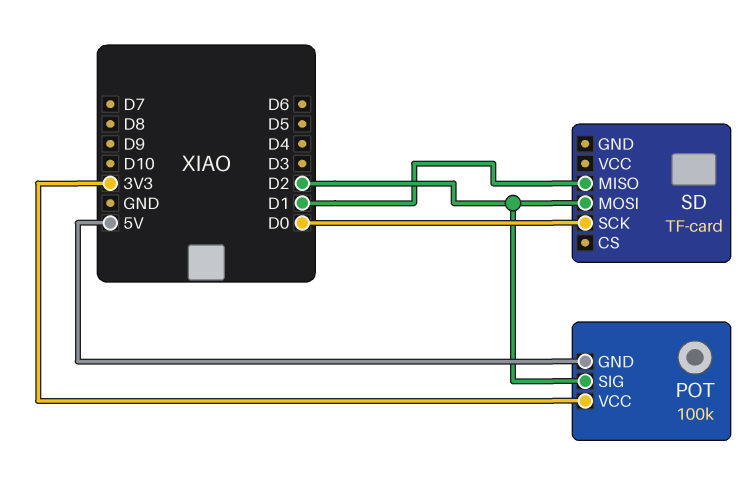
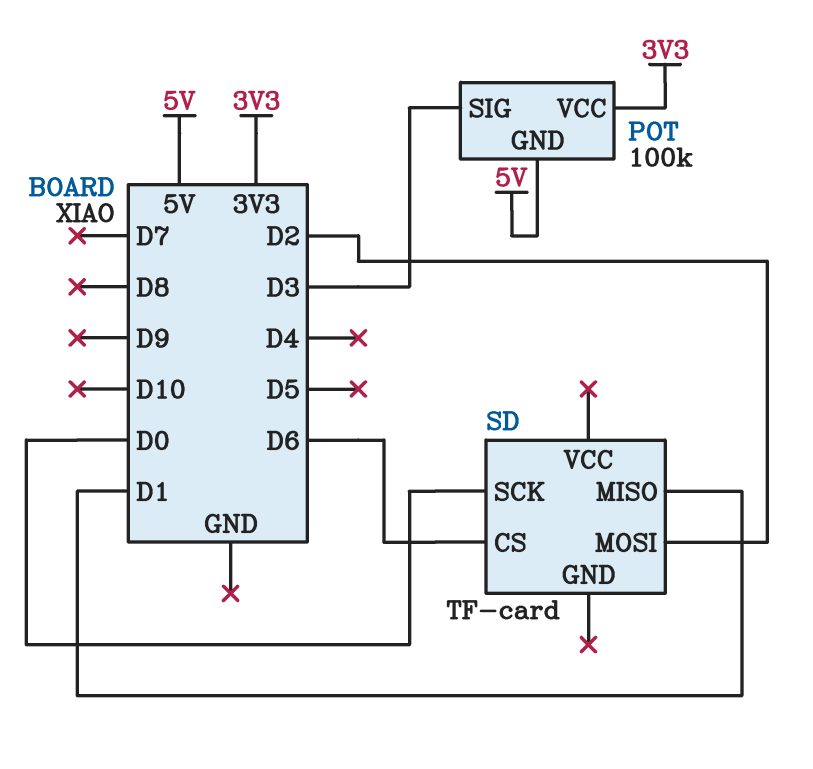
POT pin SIG: D2 -> D3
SD pin CS: none -> D6

